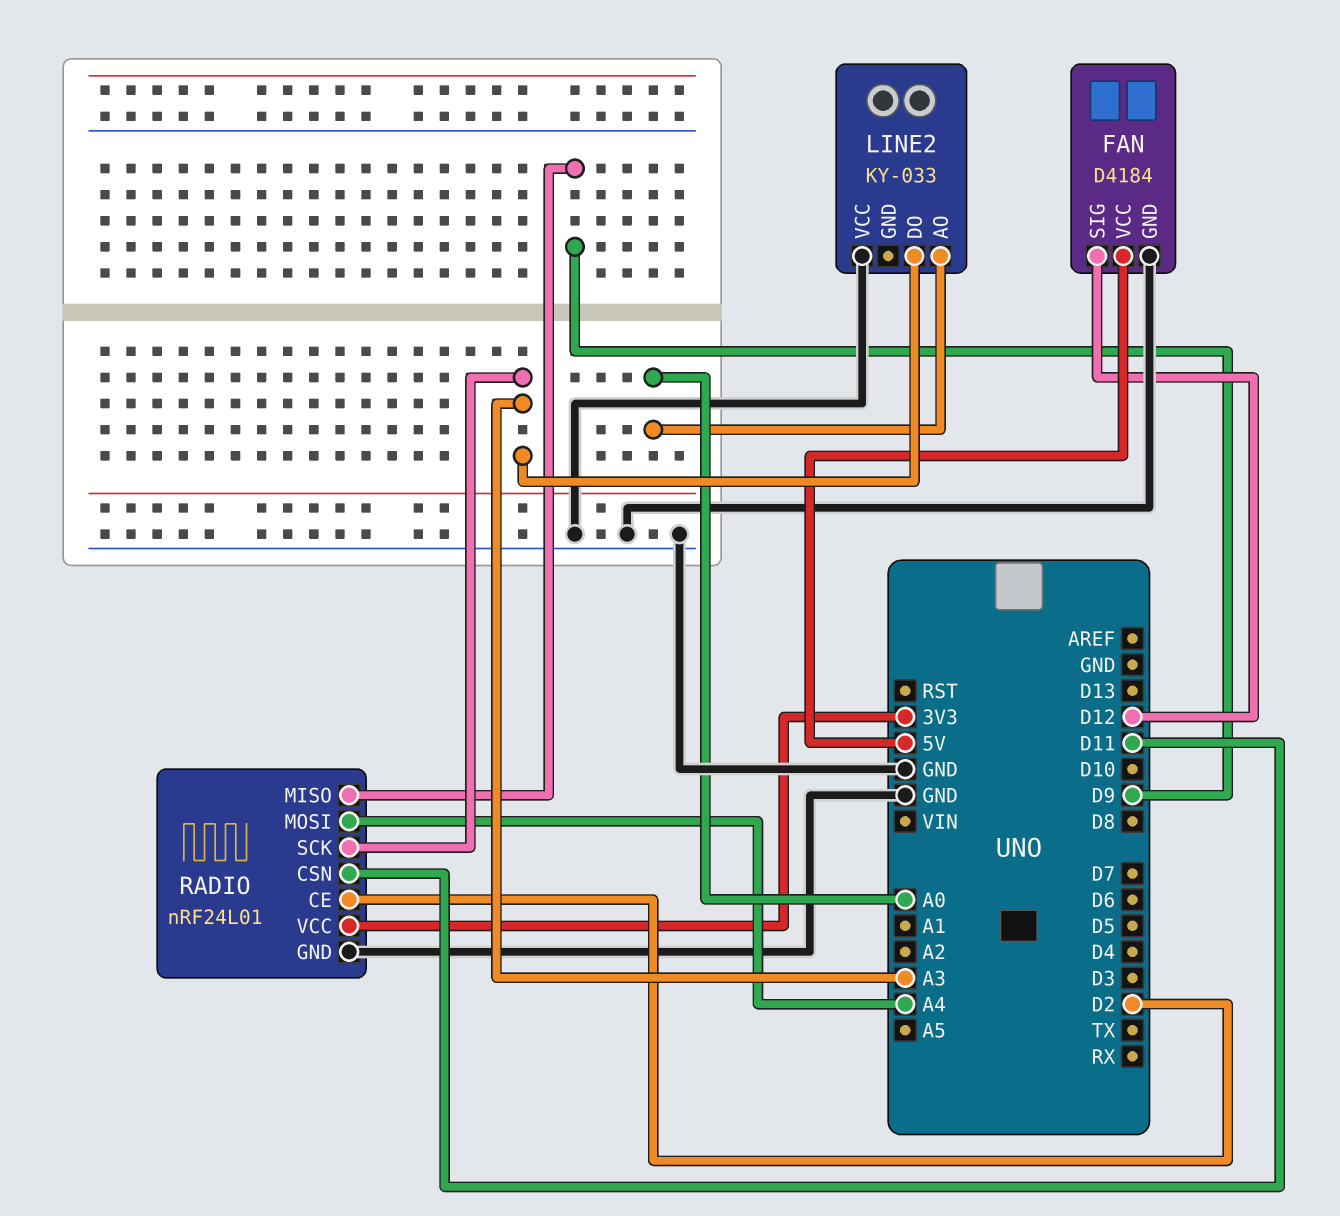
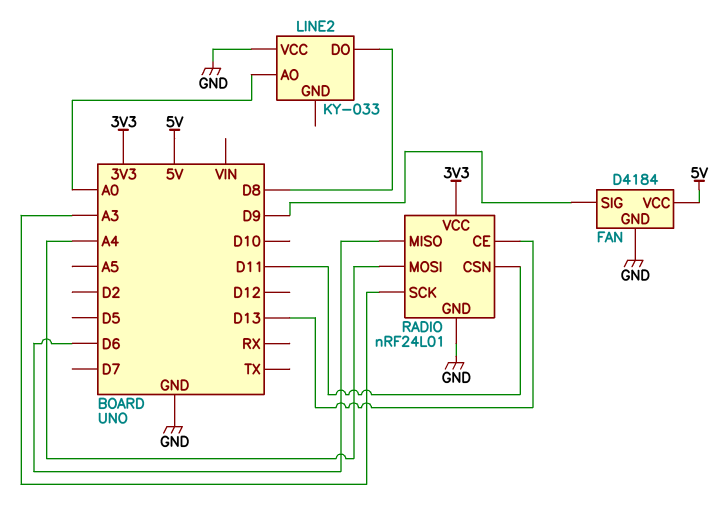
FAN pin SIG: D12 -> D9
LINE2 pin DO: A3 -> D8
RADIO pin CE: D2 -> D13
RADIO pin MISO: D9 -> D6

